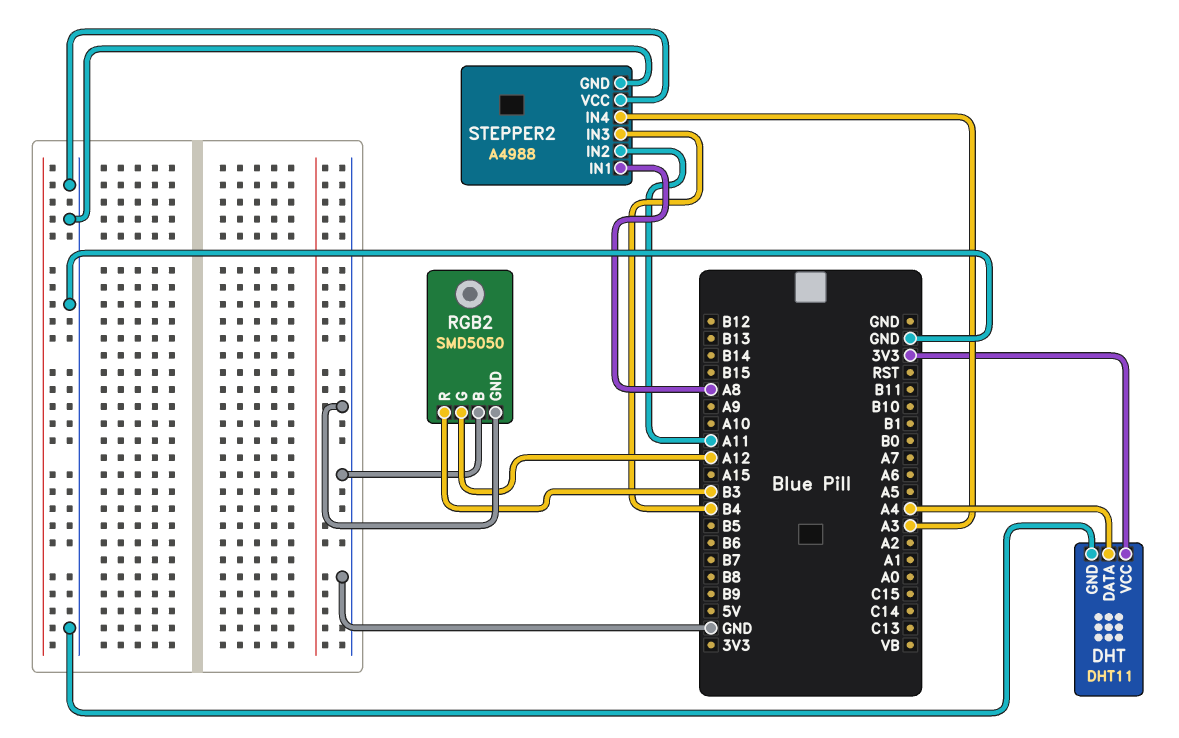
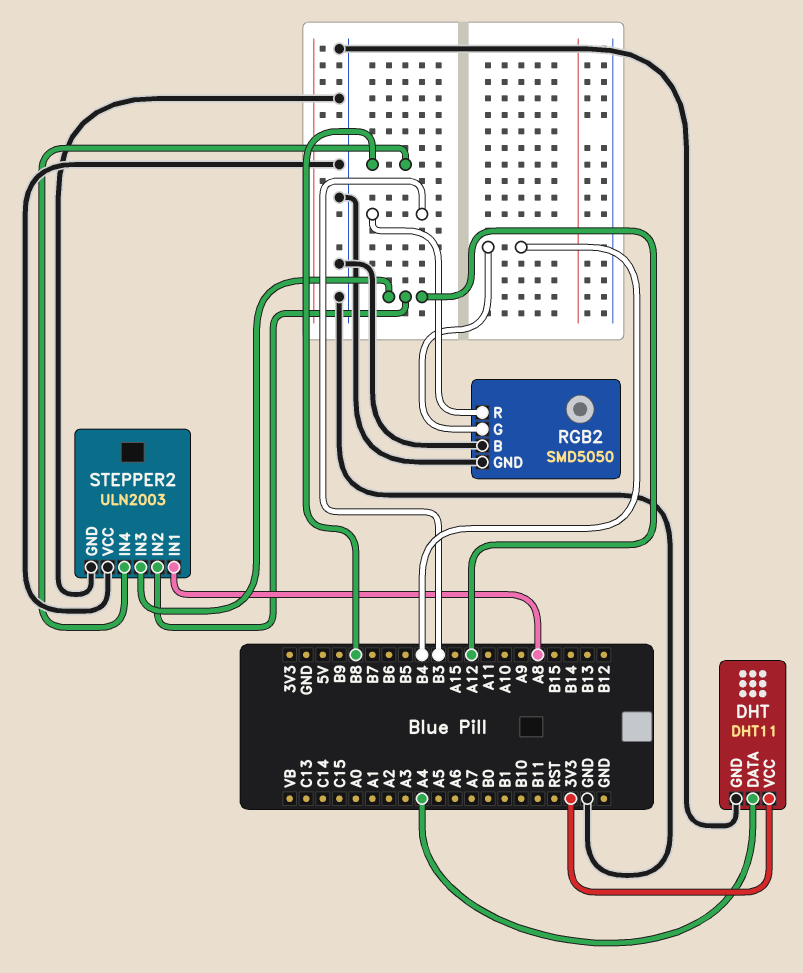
RGB2 pin G: A12 -> B4
STEPPER2: A4988 -> ULN2003
STEPPER2 pin IN2: A11 -> A12
STEPPER2 pin IN3: B4 -> A12
STEPPER2 pin IN4: A3 -> B8

